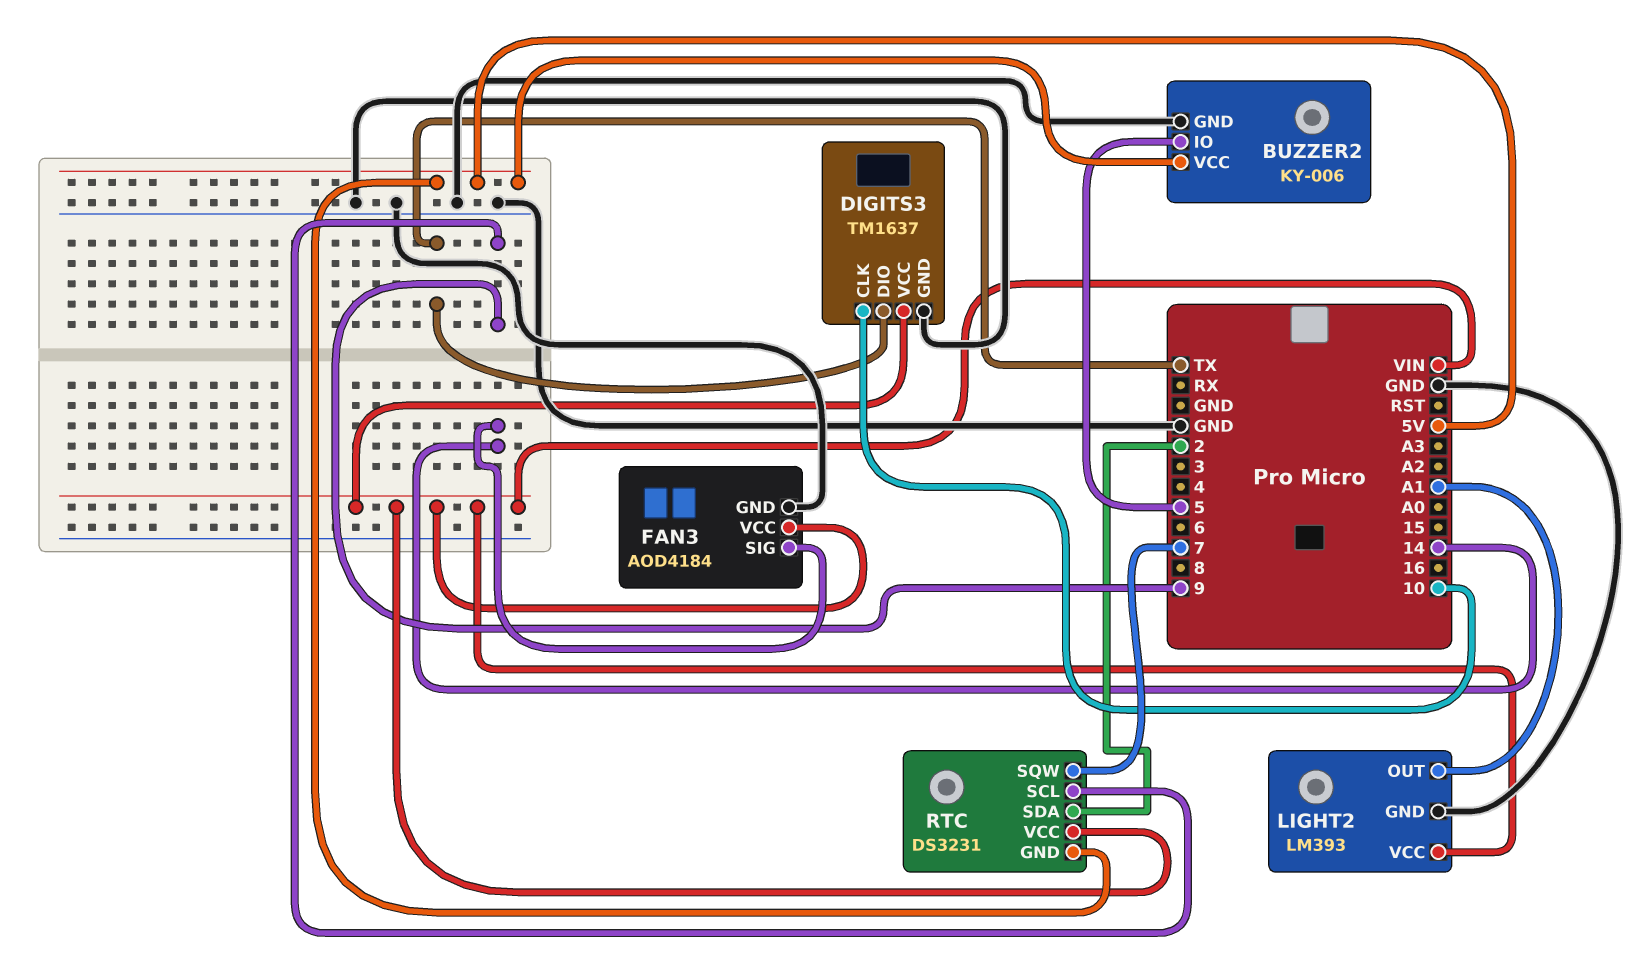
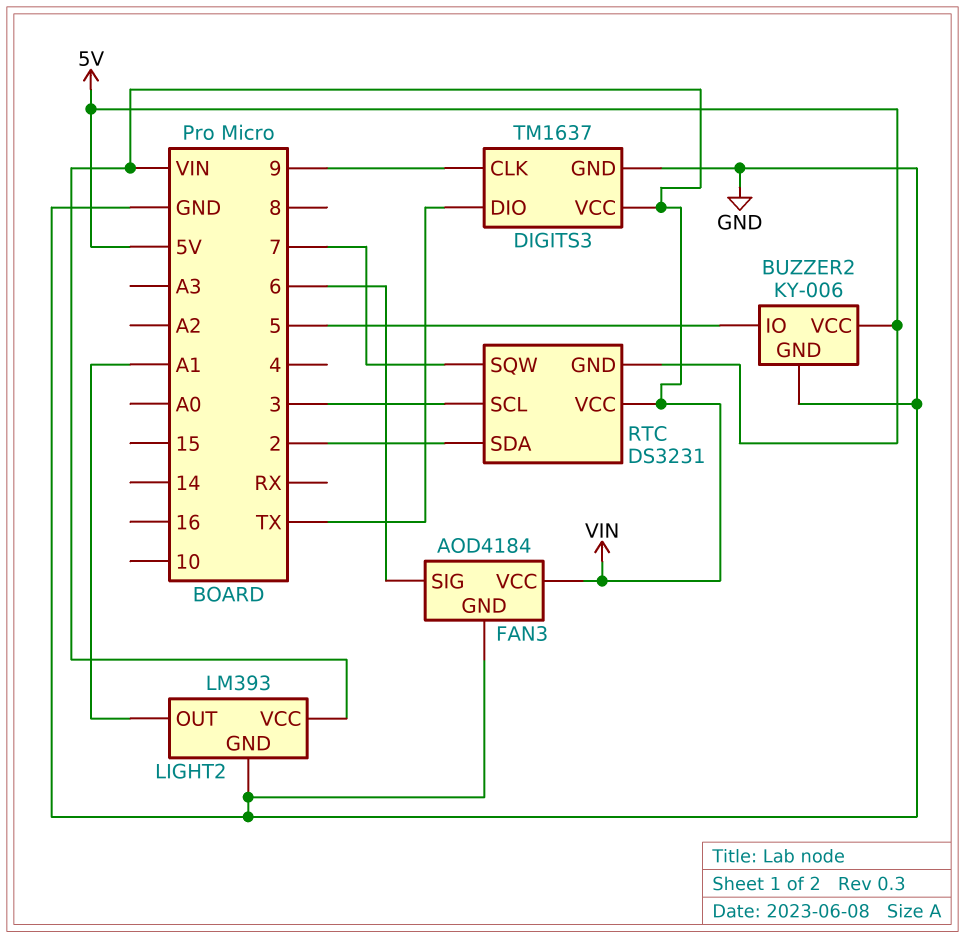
DIGITS3 pin CLK: 10 -> 9
FAN3 pin SIG: 14 -> 6
RTC pin SCL: 9 -> 3

